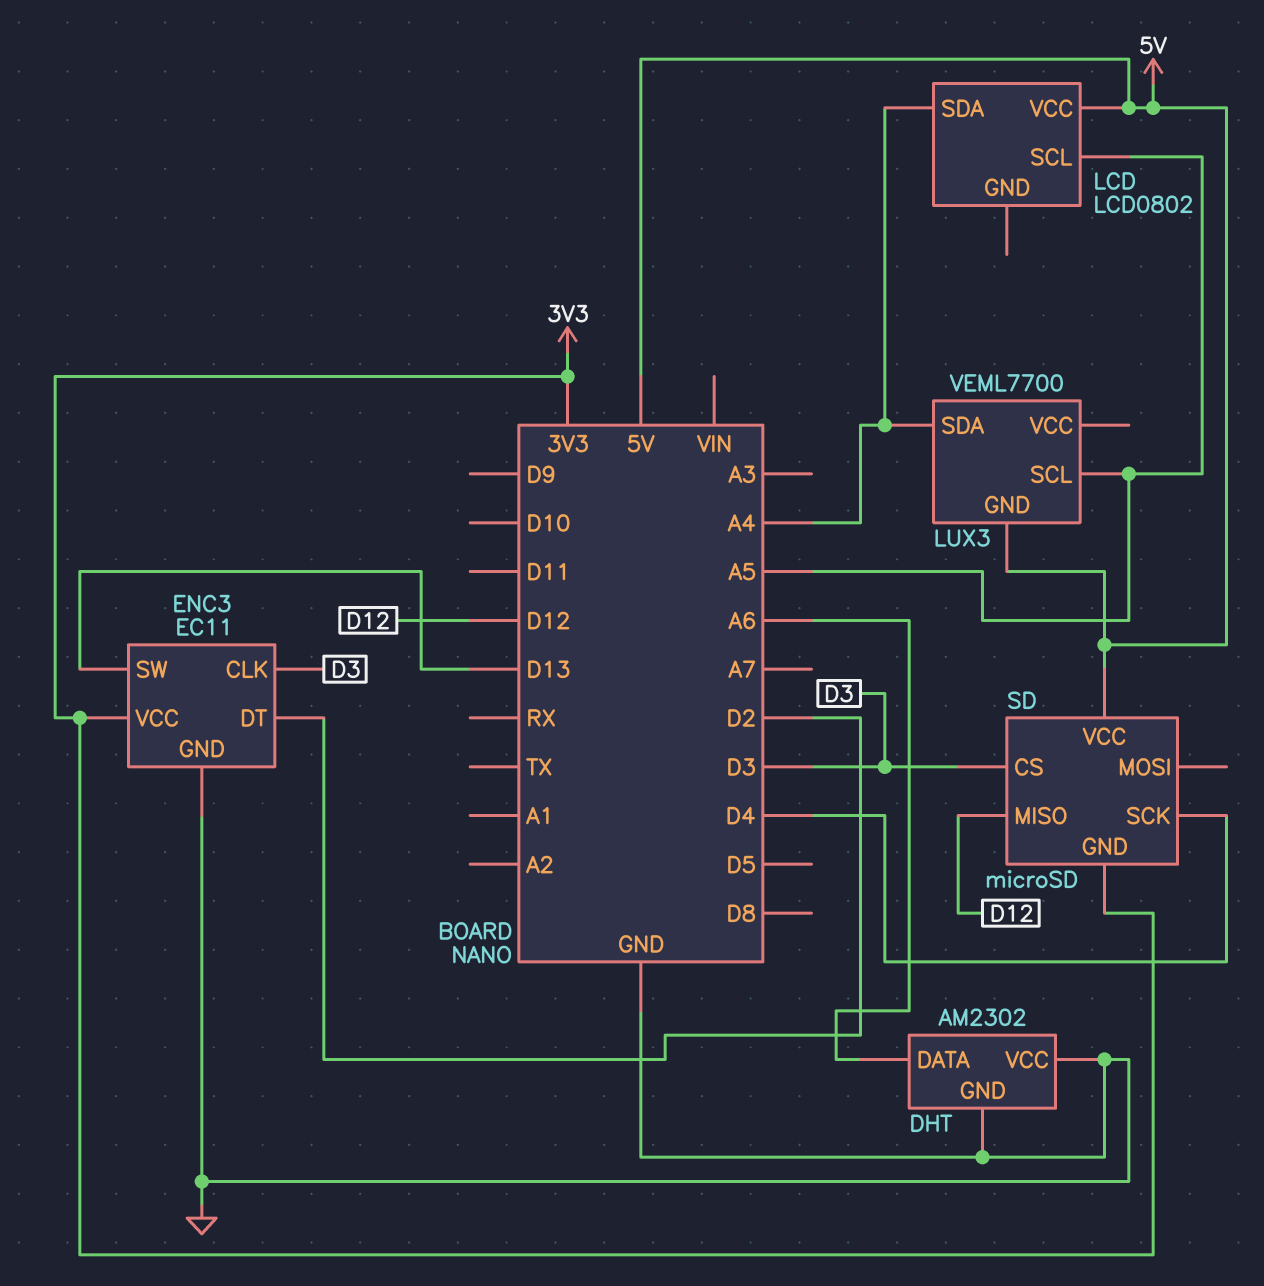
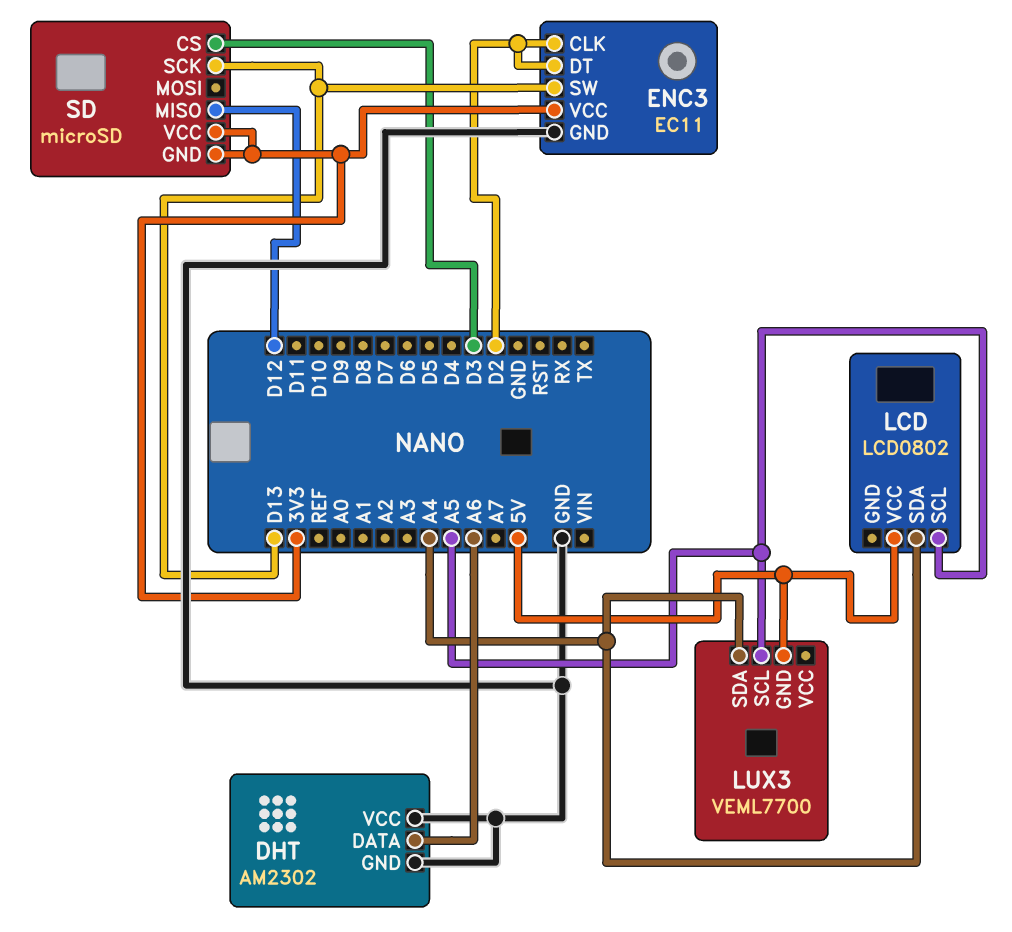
ENC3 pin CLK: D3 -> D2
SD pin SCK: D4 -> D13
SD pin VCC: 5V -> 3V3

